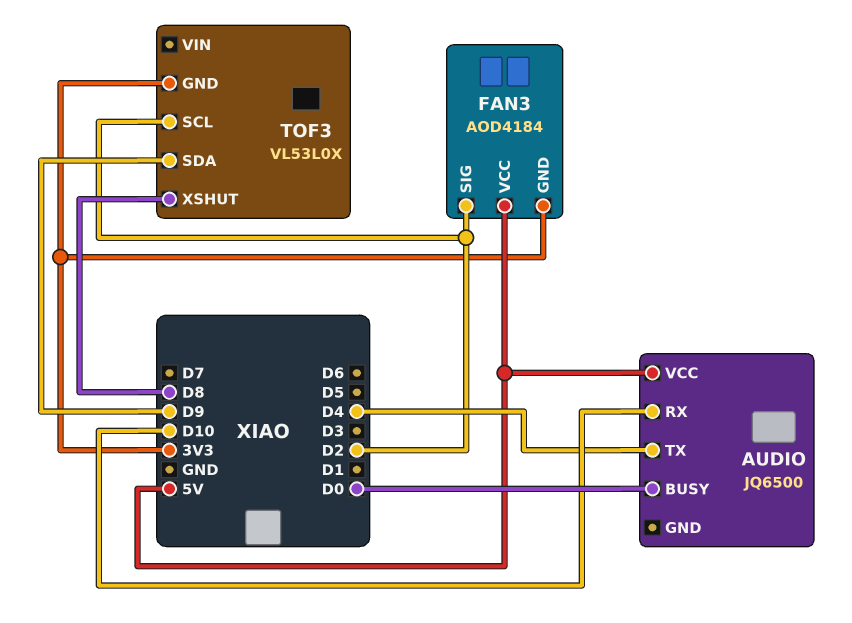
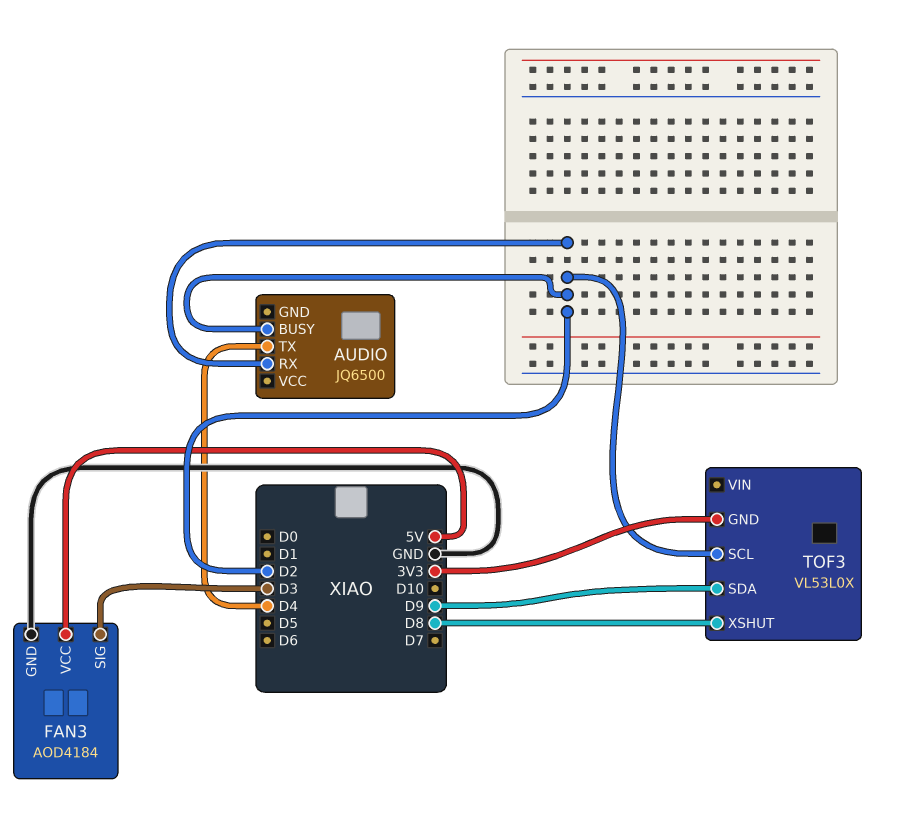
AUDIO pin BUSY: D0 -> D2
AUDIO pin RX: D10 -> D2
AUDIO pin VCC: 5V -> none
FAN3 pin GND: 3V3 -> GND
FAN3 pin SIG: D2 -> D3

